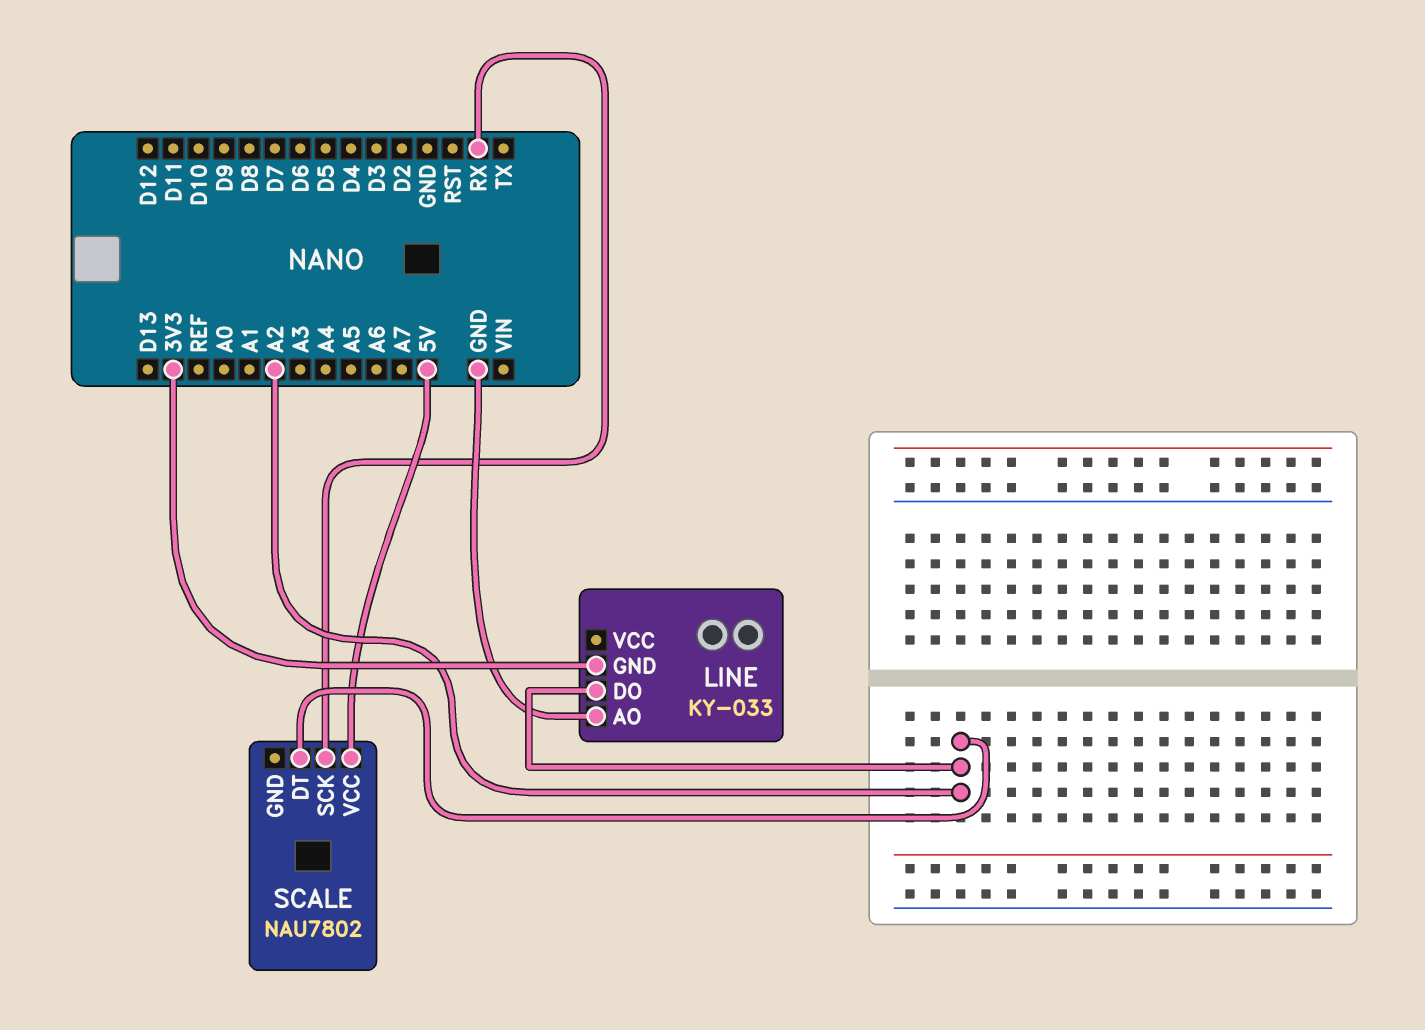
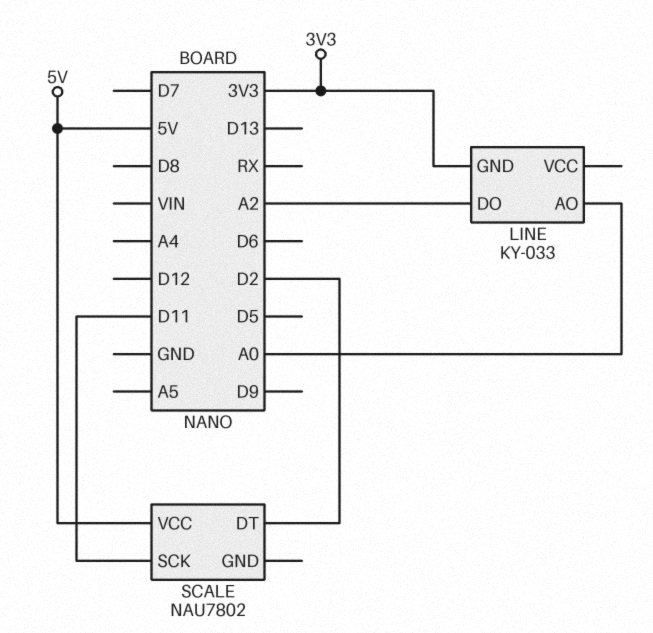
LINE pin AO: GND -> A0
SCALE pin DT: A2 -> D2
SCALE pin SCK: RX -> D11

